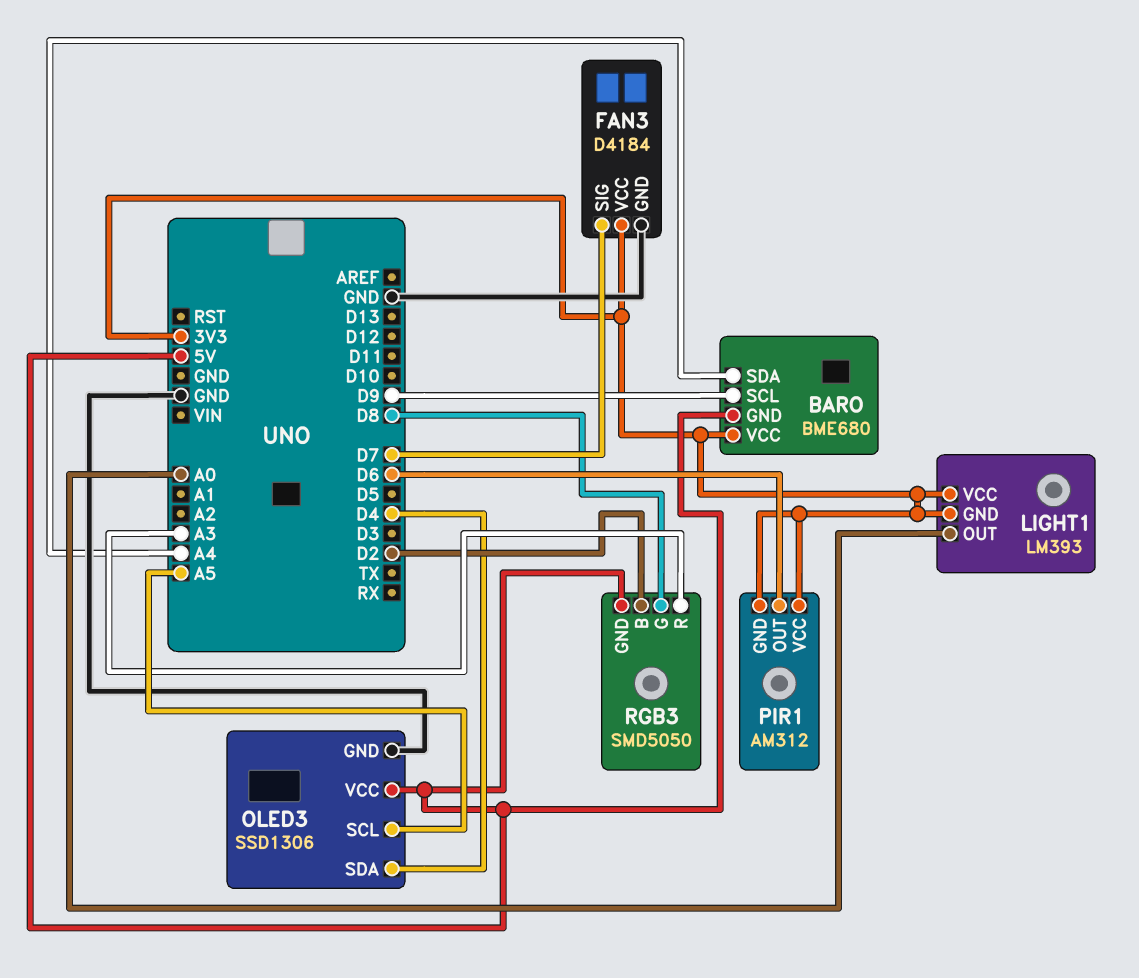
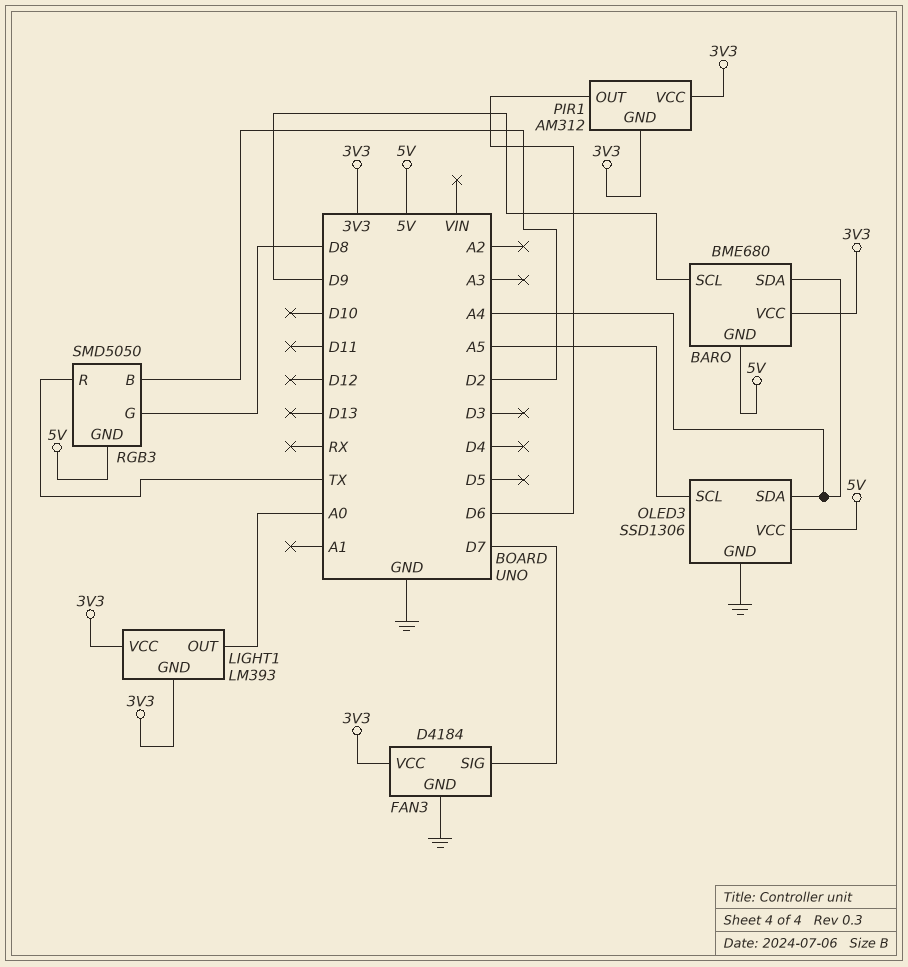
OLED3 pin SDA: D4 -> A4
RGB3 pin R: A3 -> TX

